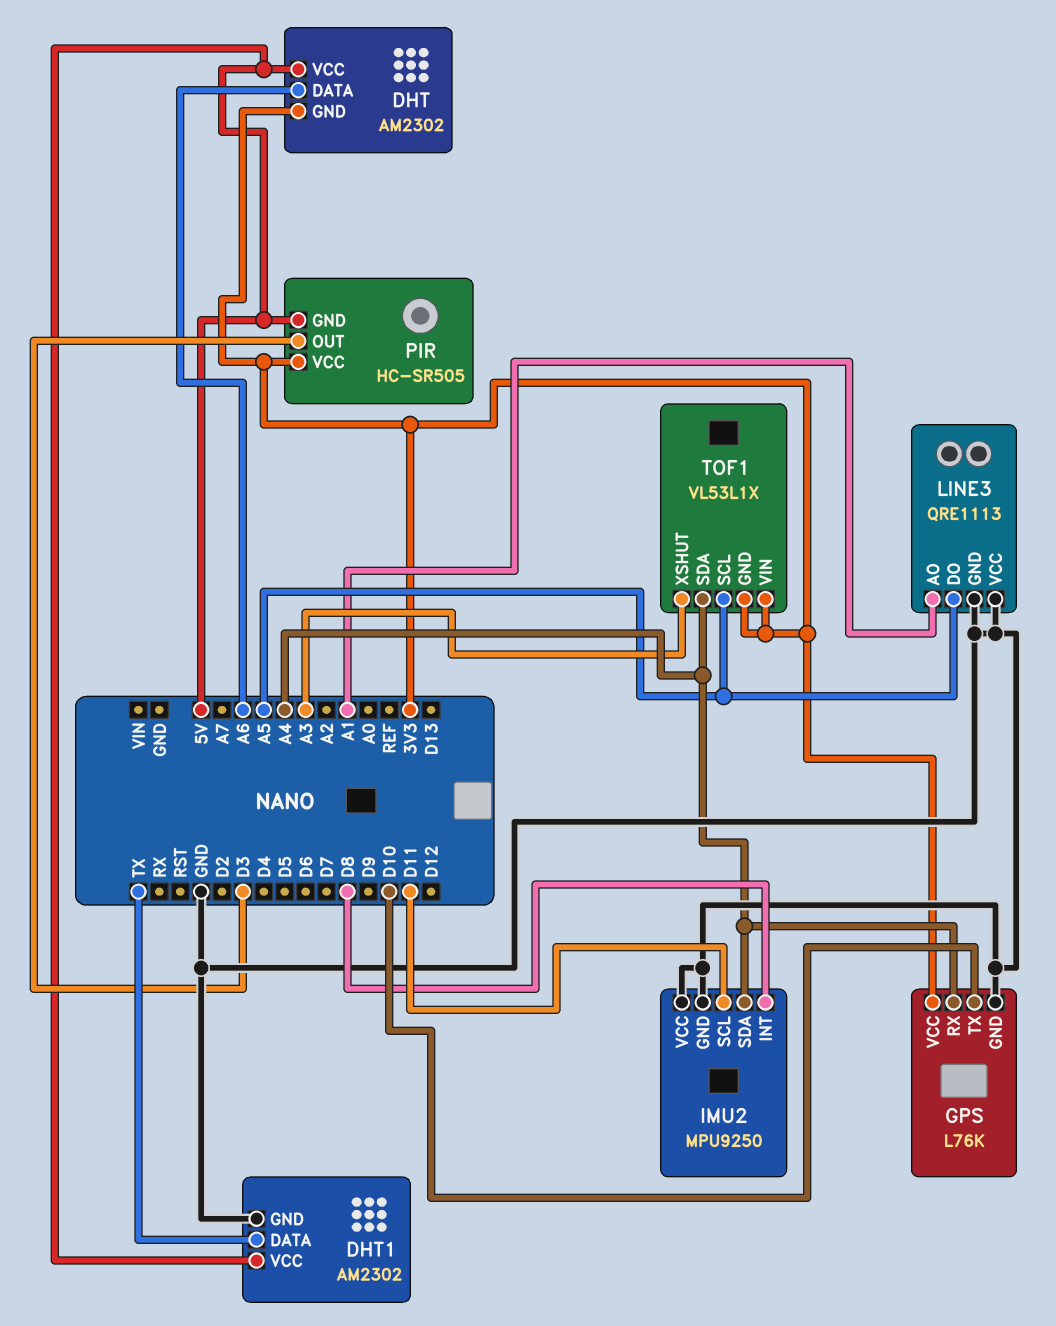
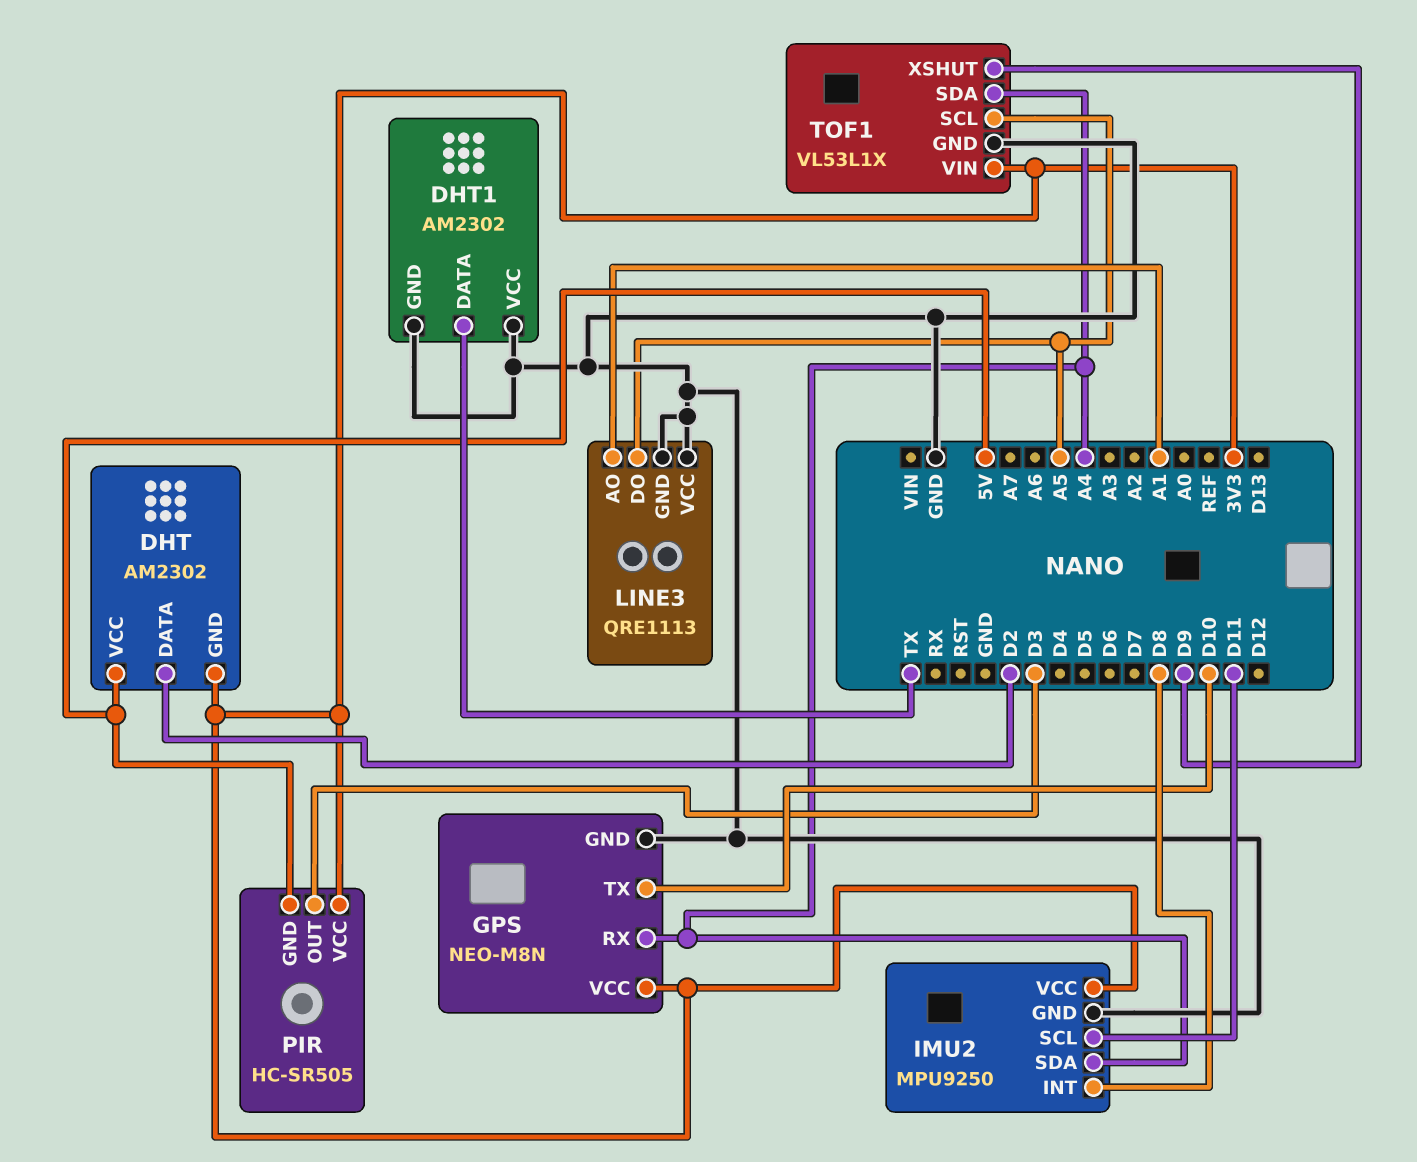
DHT pin DATA: A6 -> D2
DHT1 pin VCC: 5V -> GND
GPS: L76K -> NEO-M8N
IMU2 pin VCC: GND -> 3V3
TOF1 pin GND: 3V3 -> GND
TOF1 pin XSHUT: A3 -> D9

